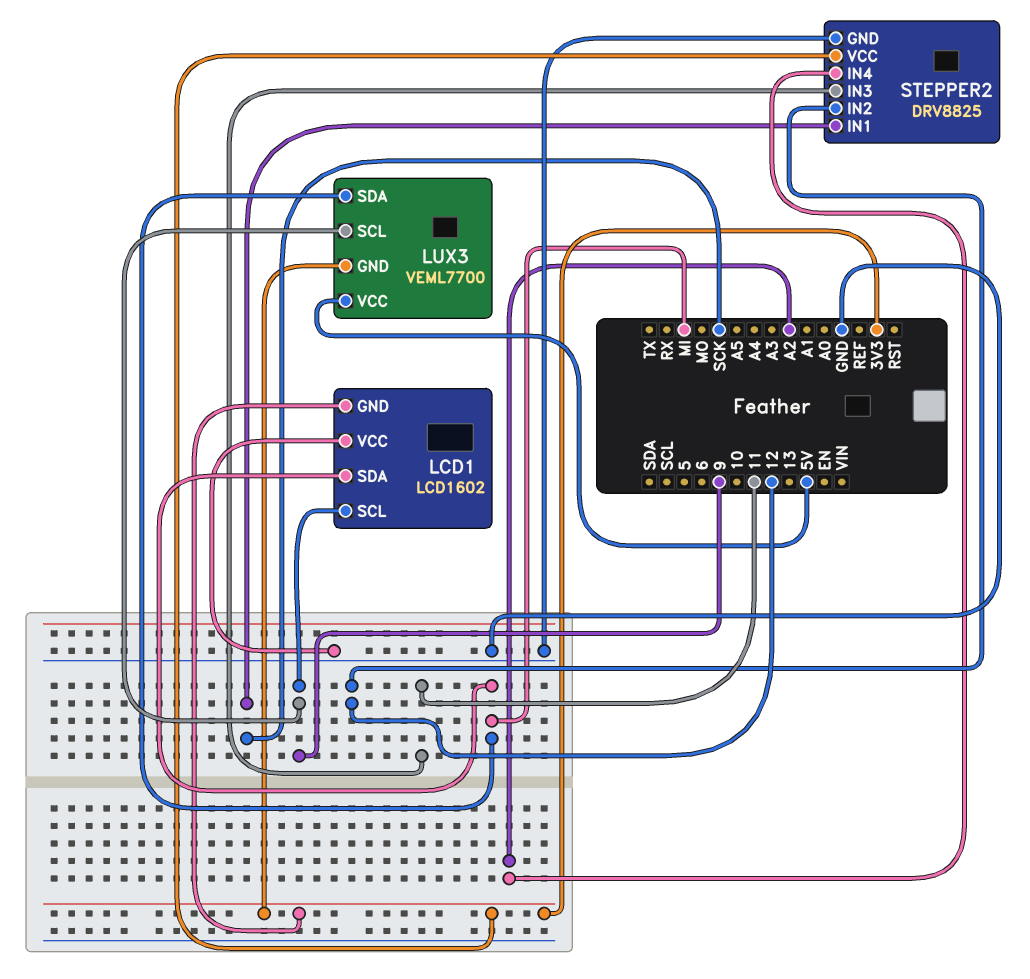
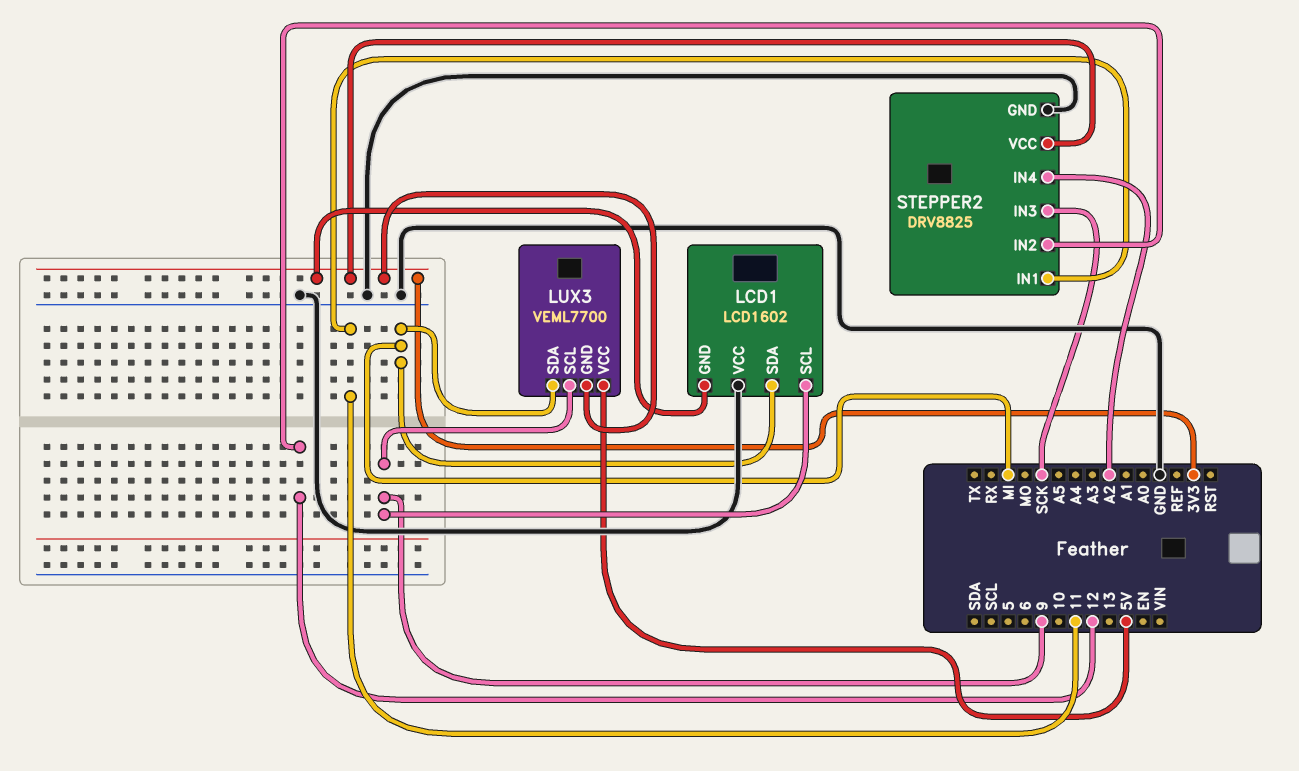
STEPPER2 pin IN1: SCK -> 11
STEPPER2 pin IN3: 11 -> SCK

